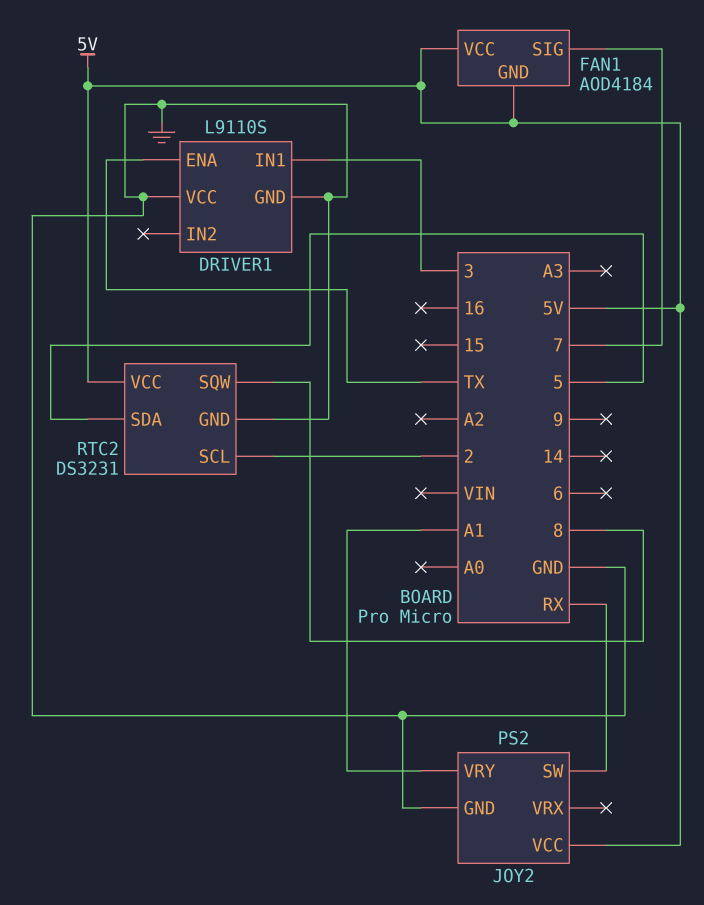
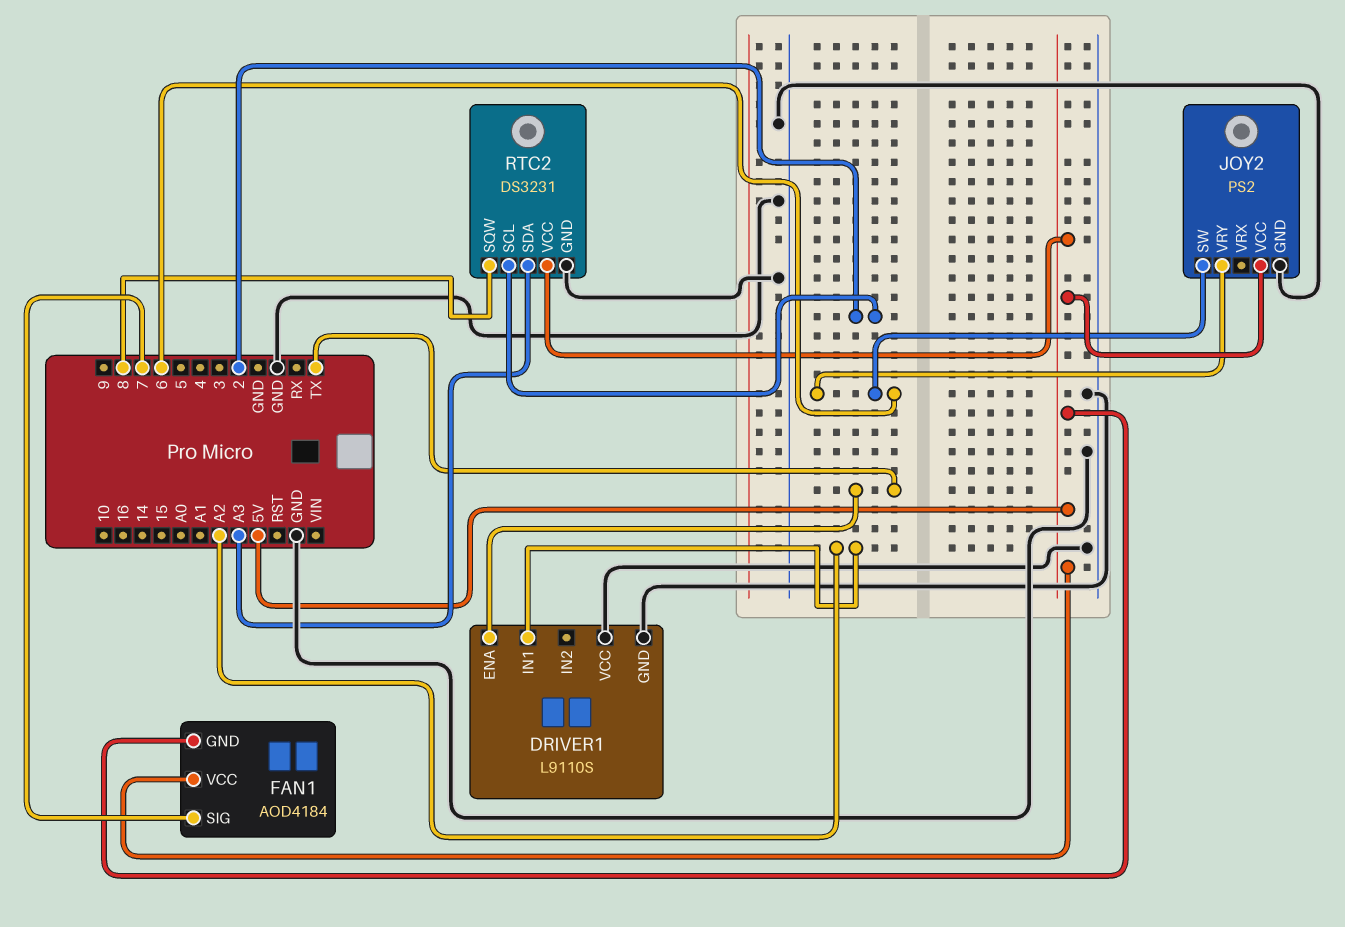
DRIVER1 pin IN1: 3 -> A2
JOY2 pin SW: RX -> 6
JOY2 pin VRY: A1 -> 6
RTC2 pin SDA: 5 -> A3

